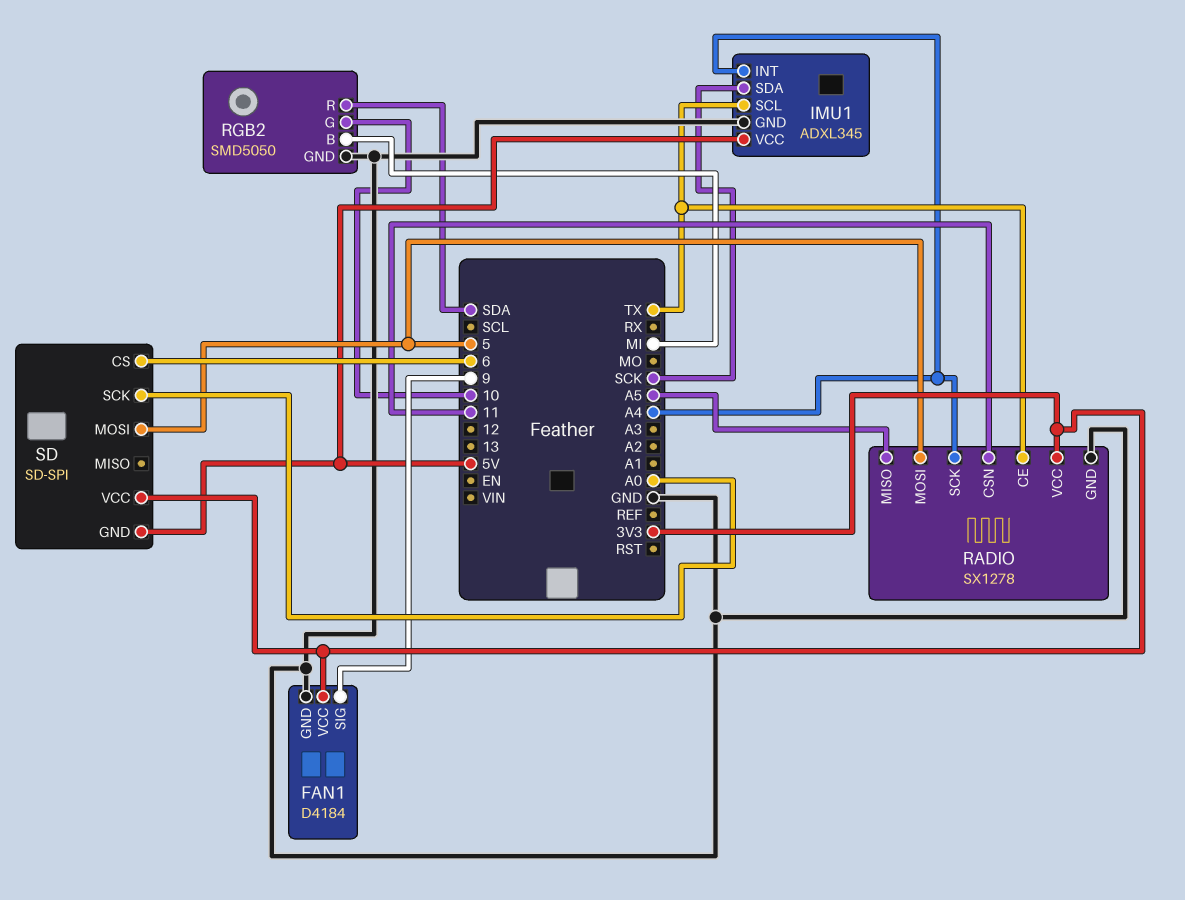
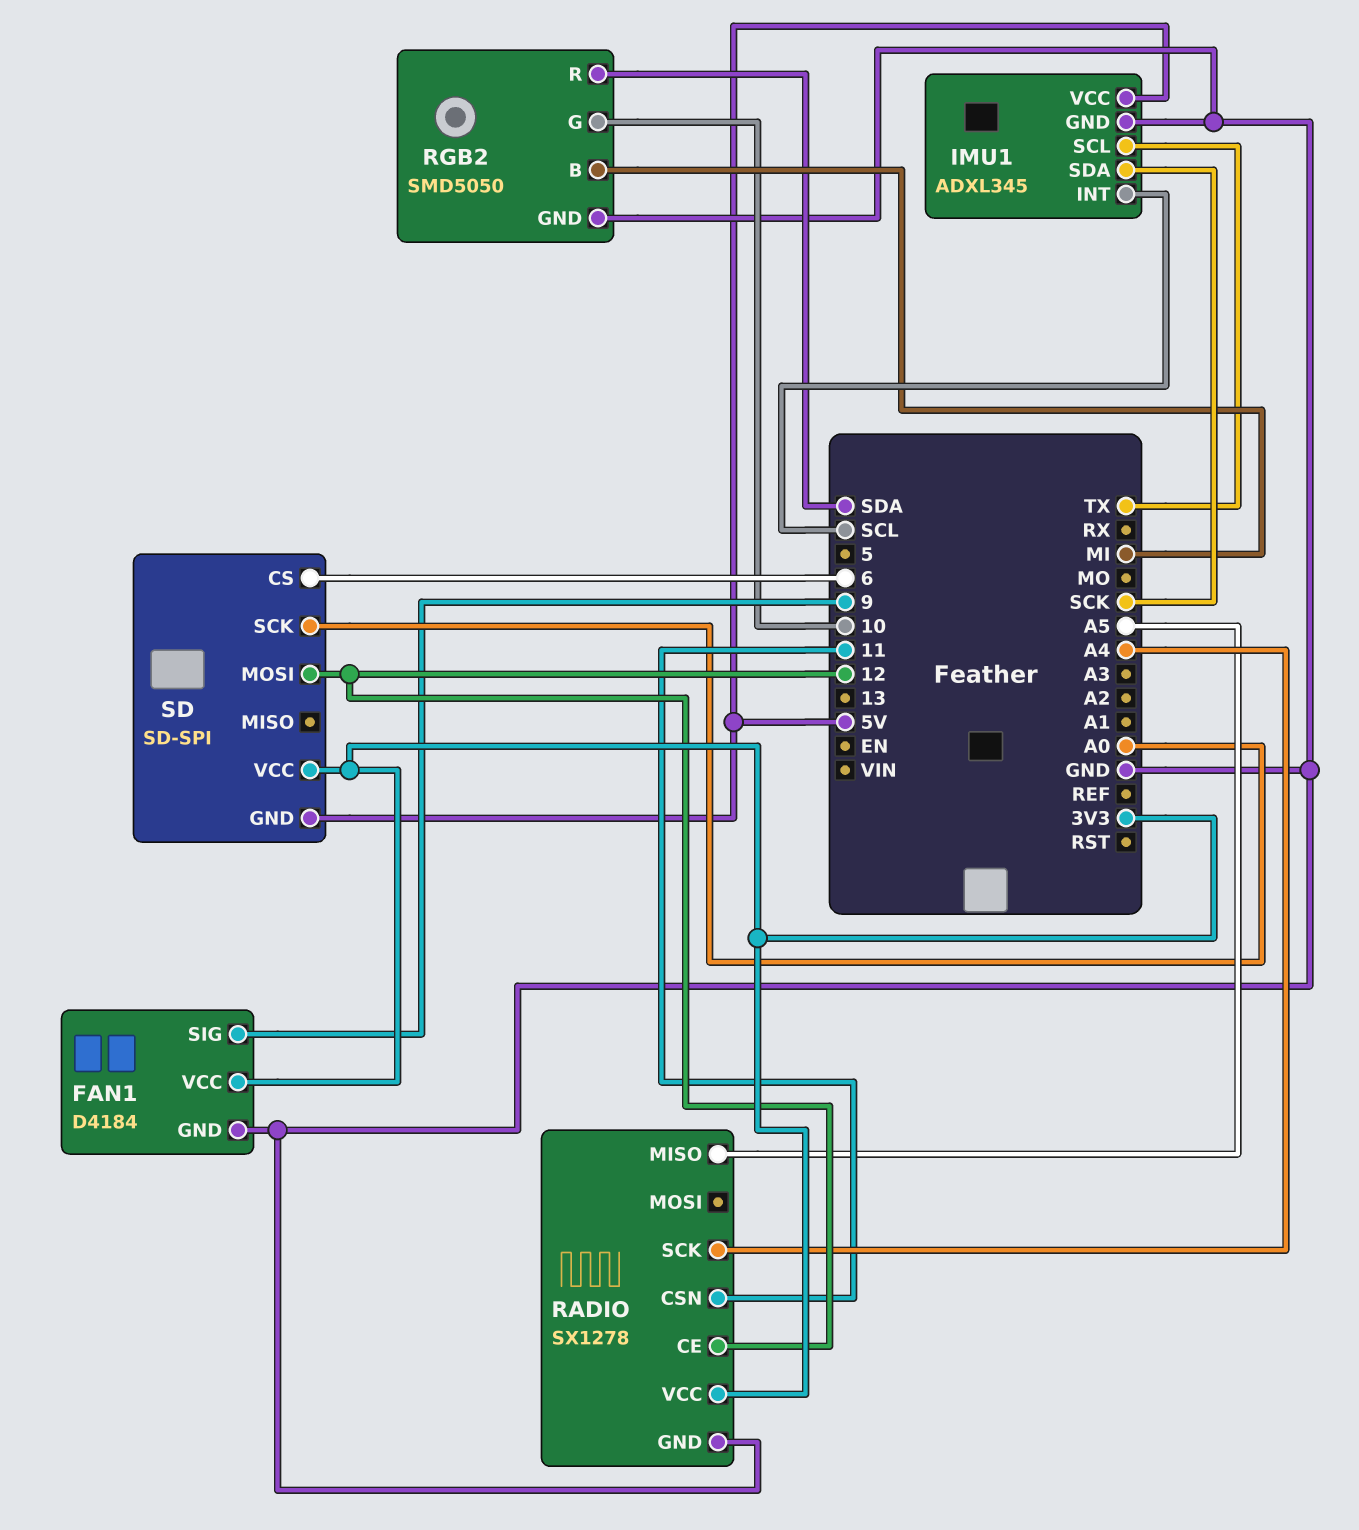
IMU1 pin INT: A4 -> SCL
RADIO pin CE: TX -> 12
RADIO pin MOSI: 5 -> none
SD pin MOSI: 5 -> 12

